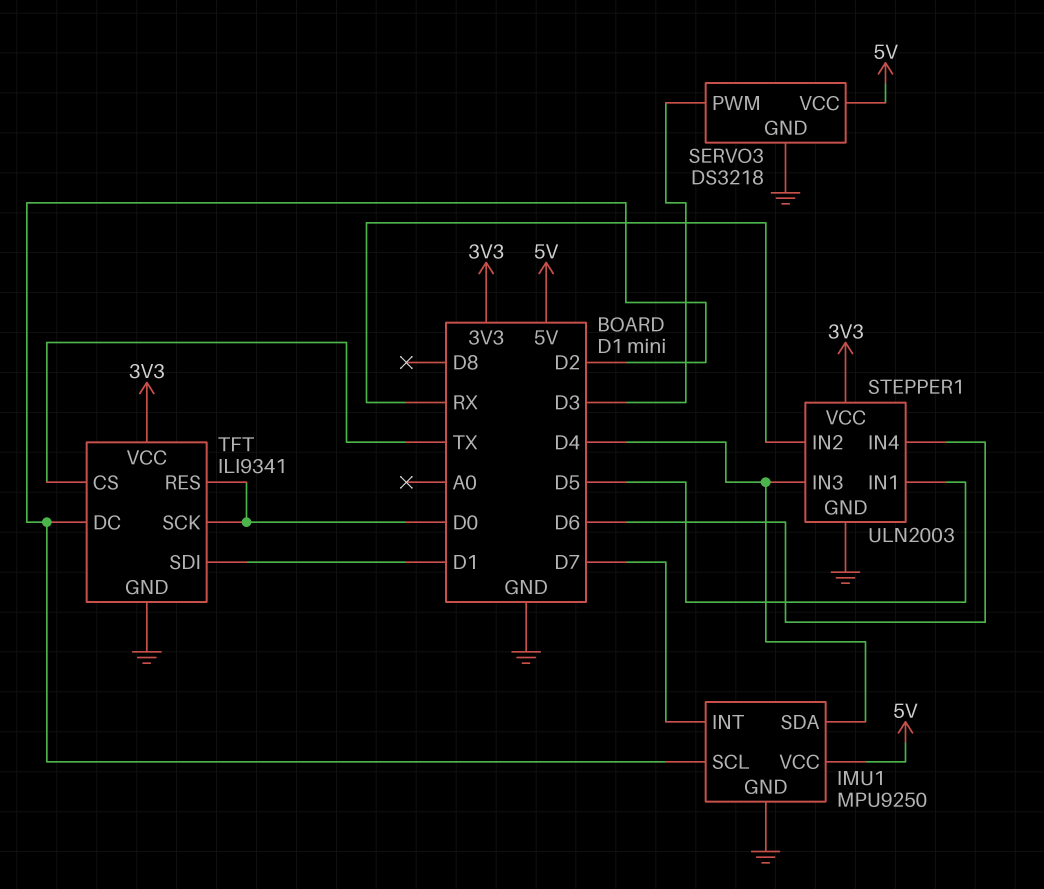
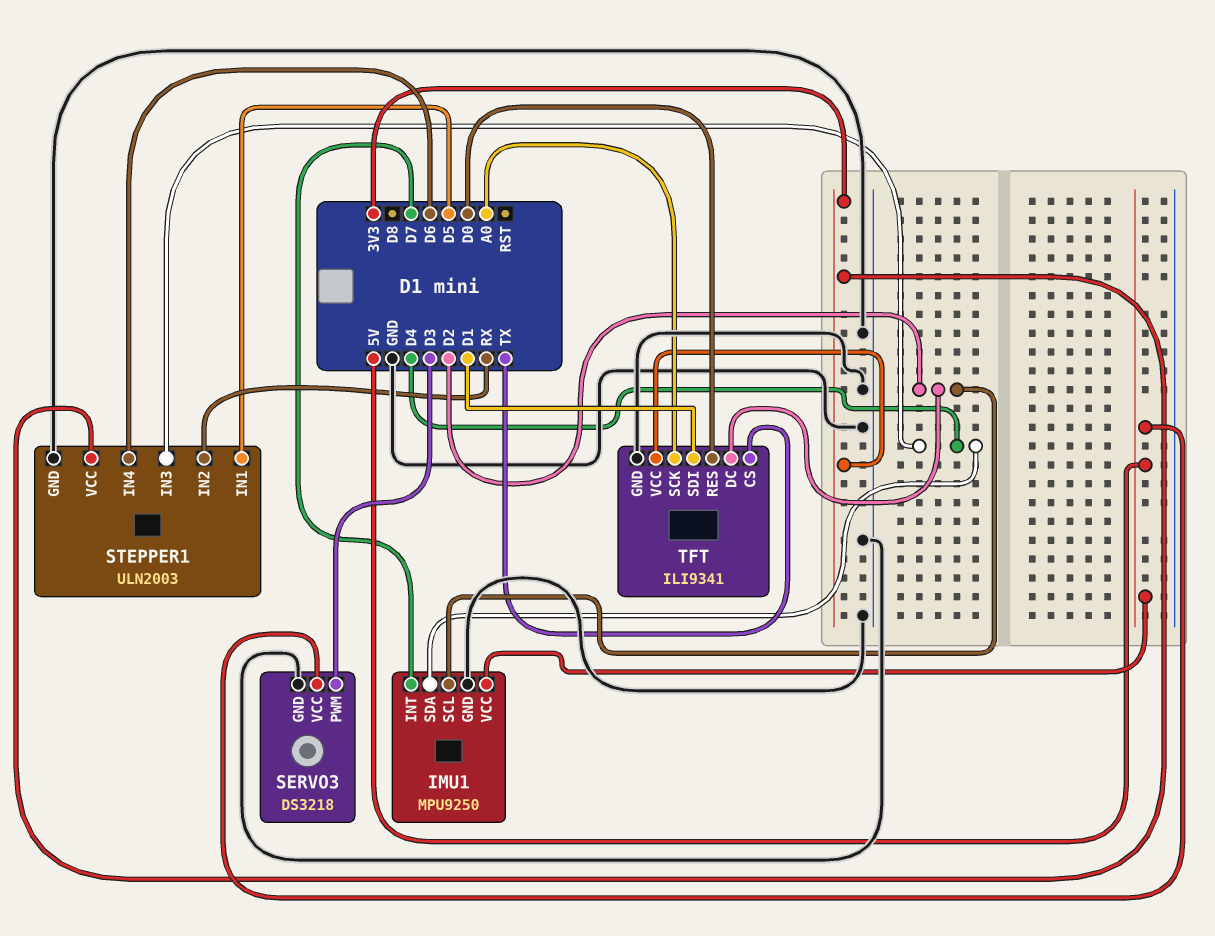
TFT pin SCK: D0 -> A0

